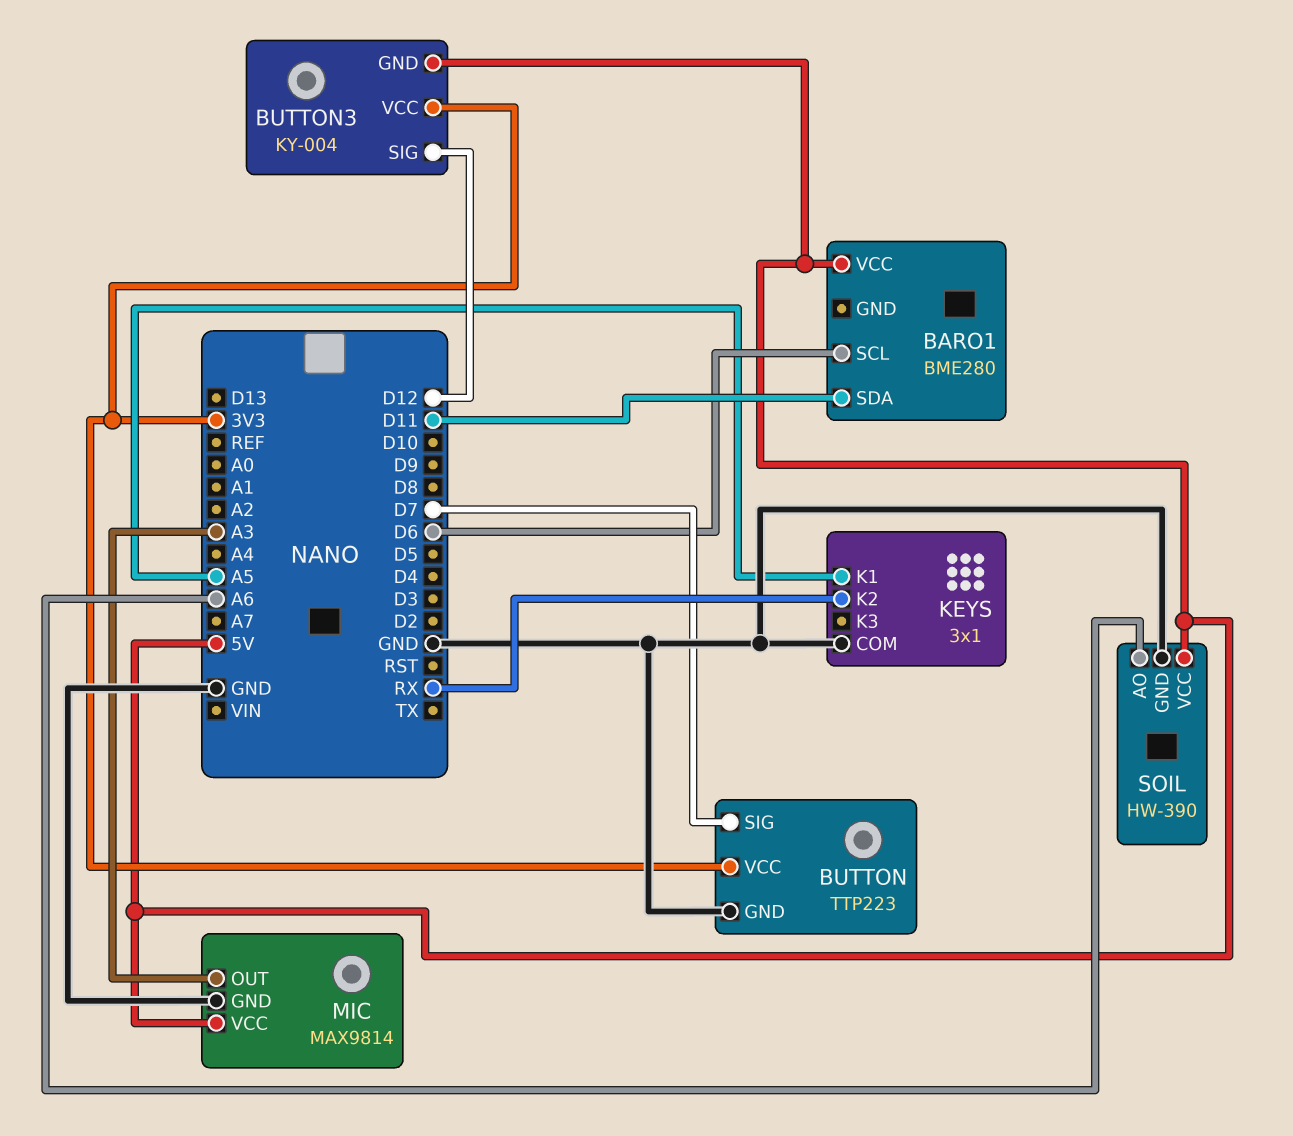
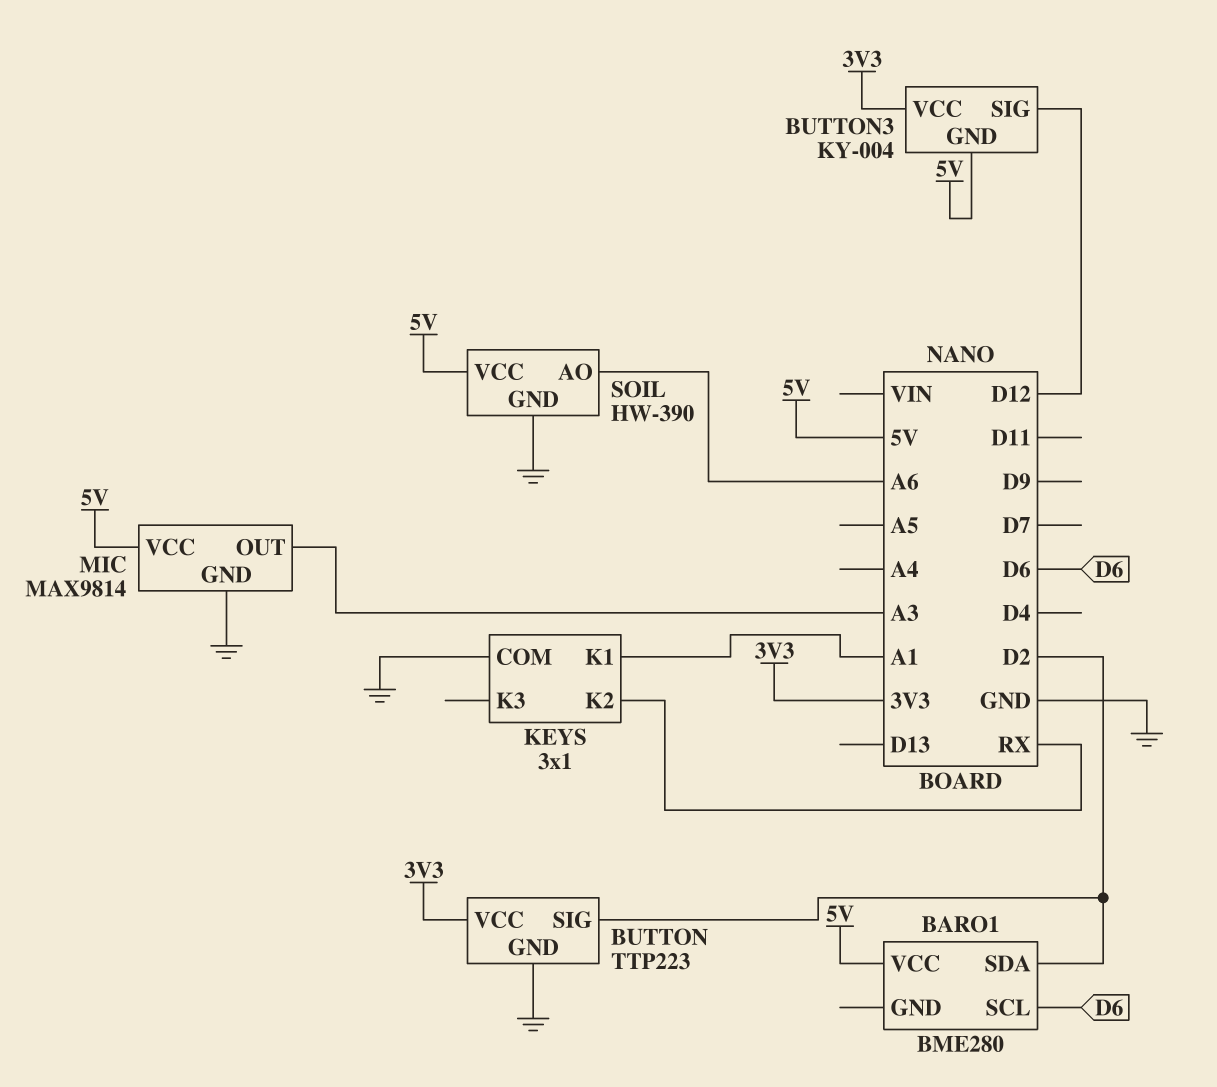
BARO1 pin SDA: D11 -> D2
BUTTON pin SIG: D7 -> D2
KEYS pin K1: A5 -> A1

